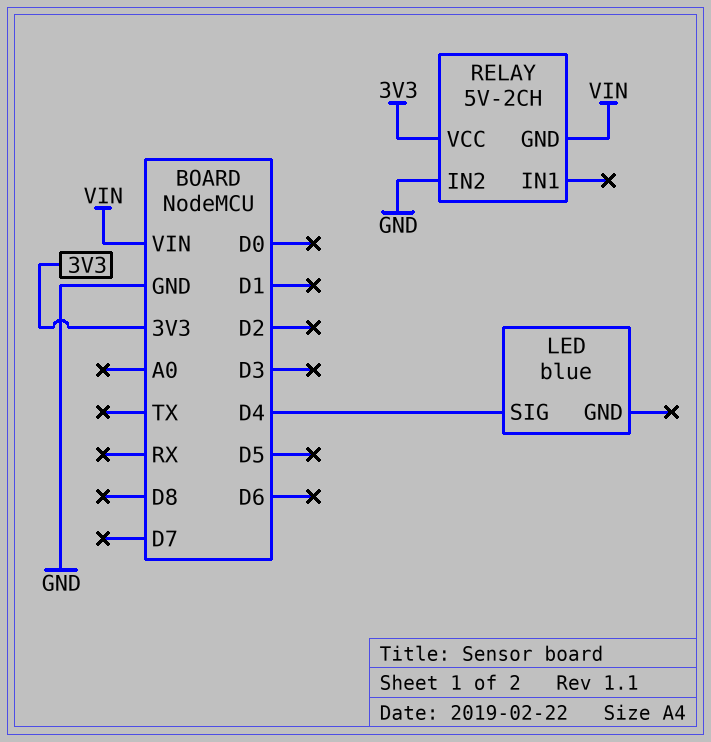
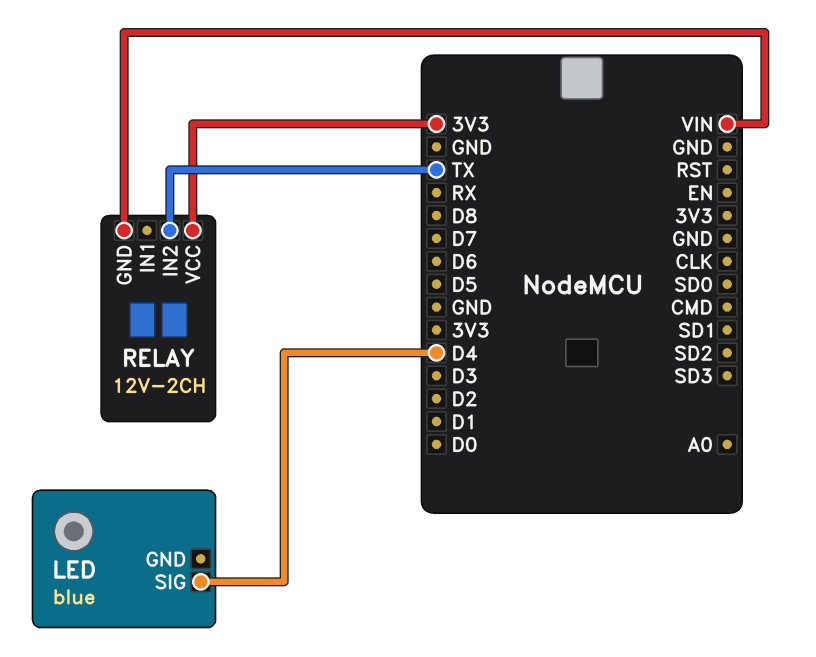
RELAY: 5V-2CH -> 12V-2CH
RELAY pin IN2: GND -> TX

